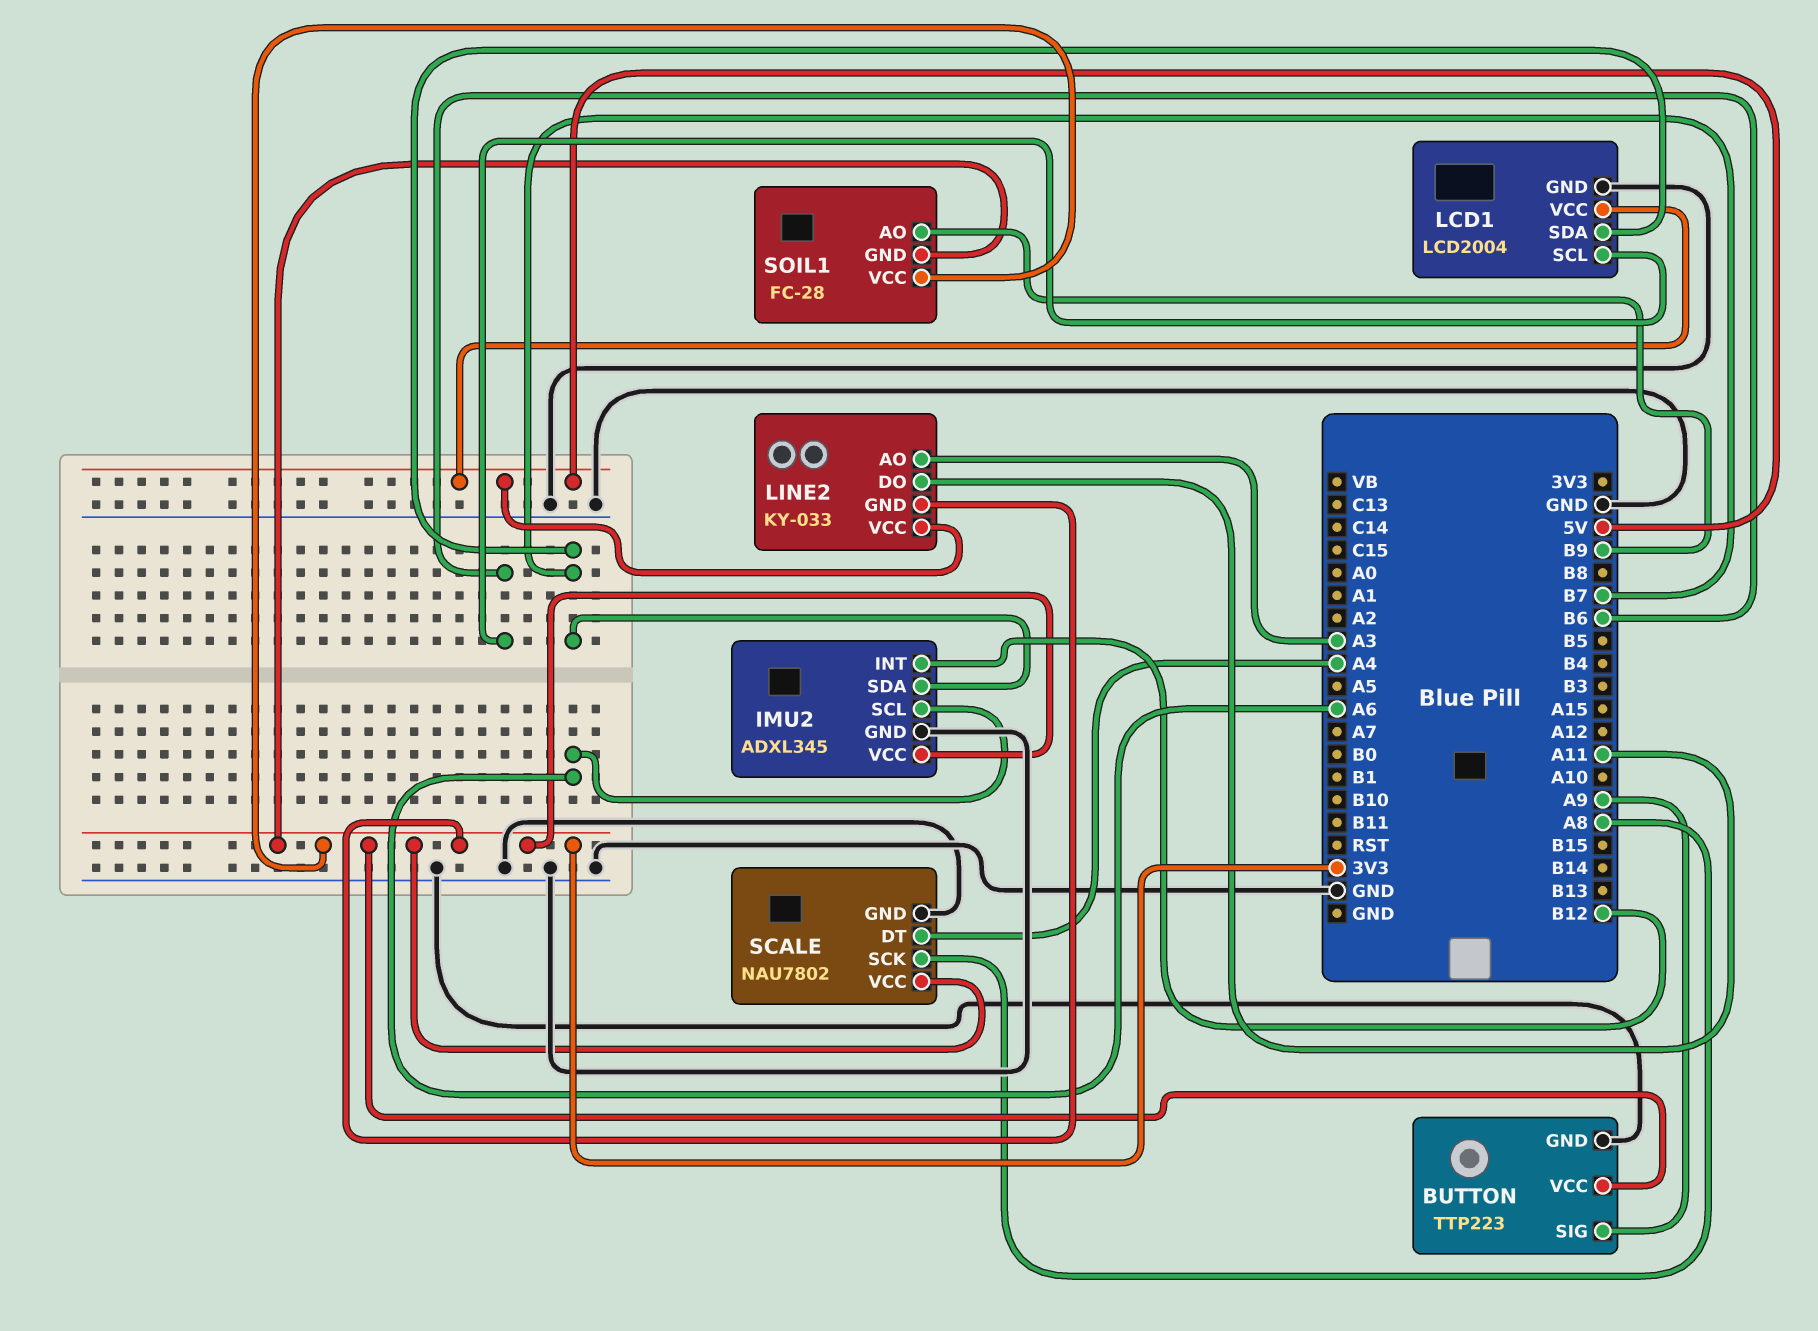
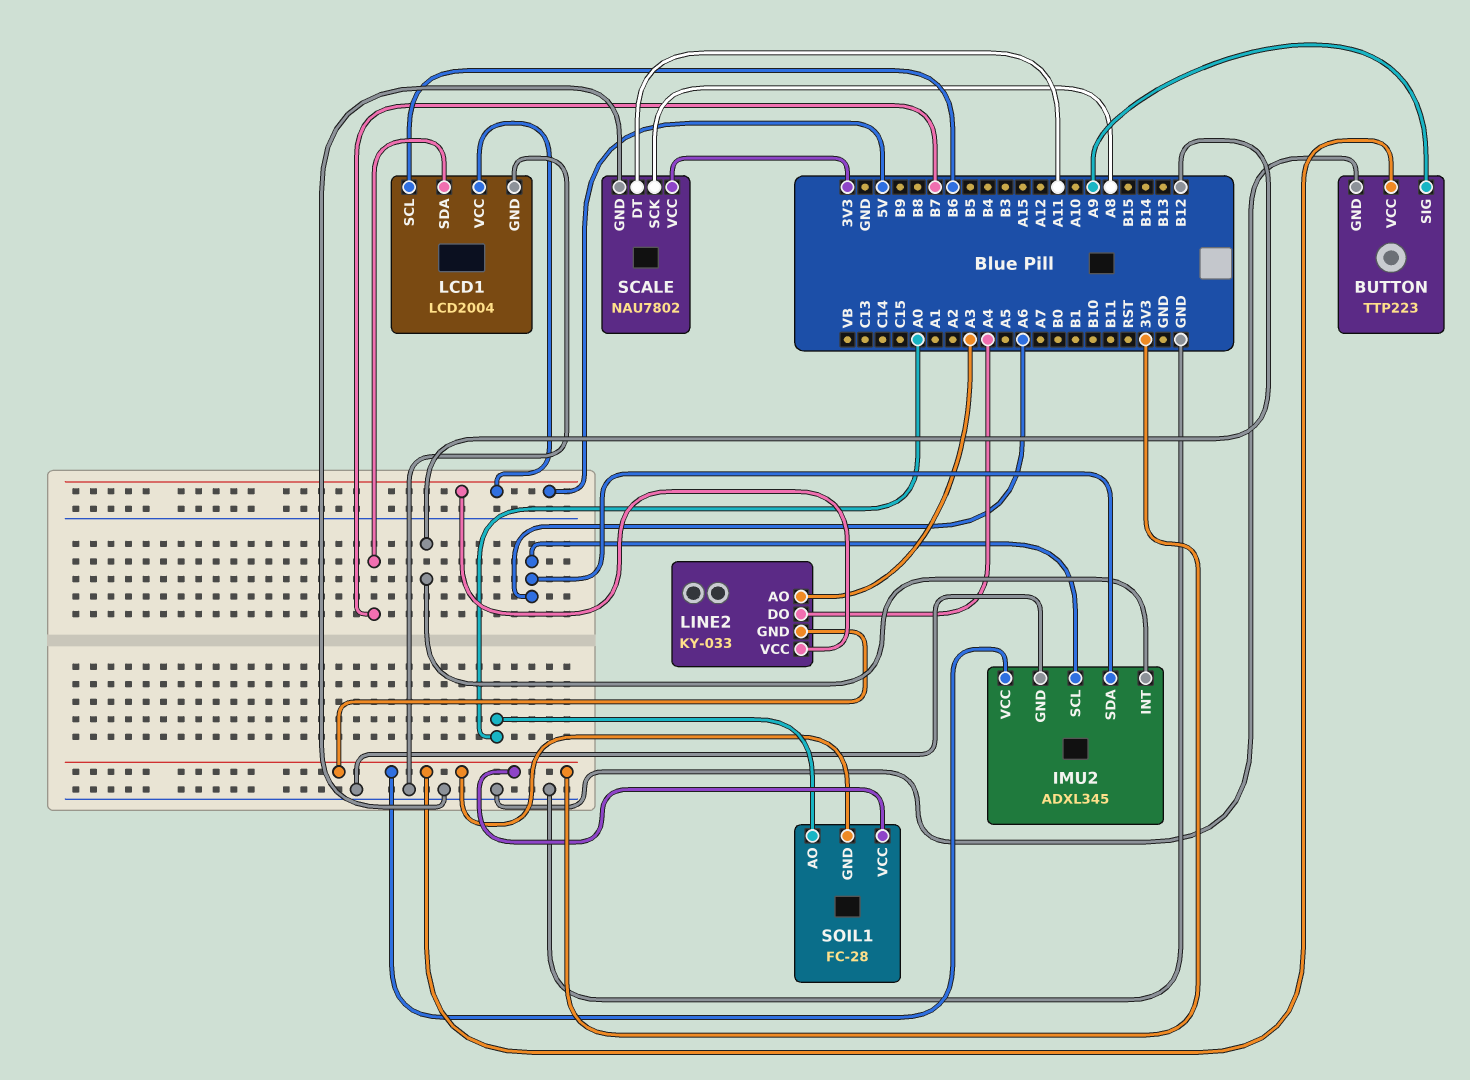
IMU2 pin SDA: B7 -> A6
LINE2 pin DO: A11 -> A4
SCALE pin DT: A4 -> A11
SOIL1 pin AO: B9 -> A0

